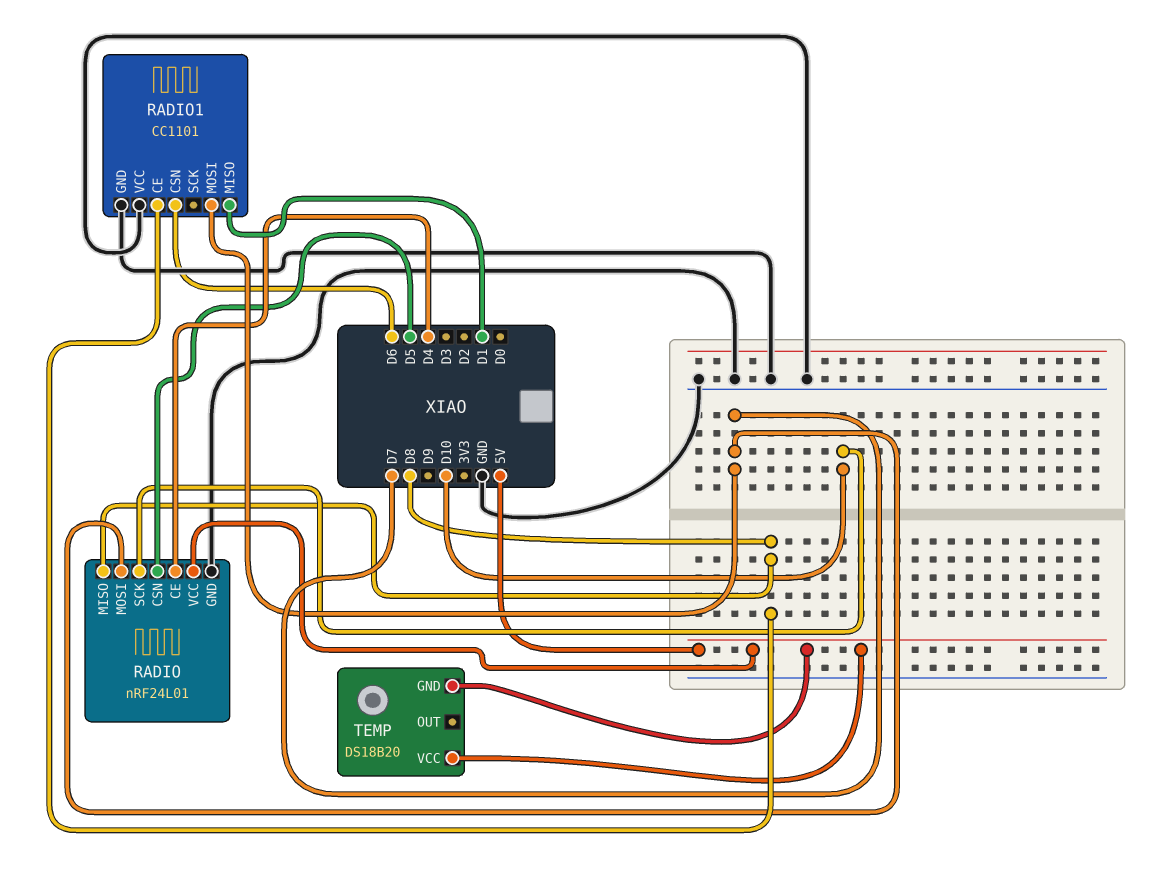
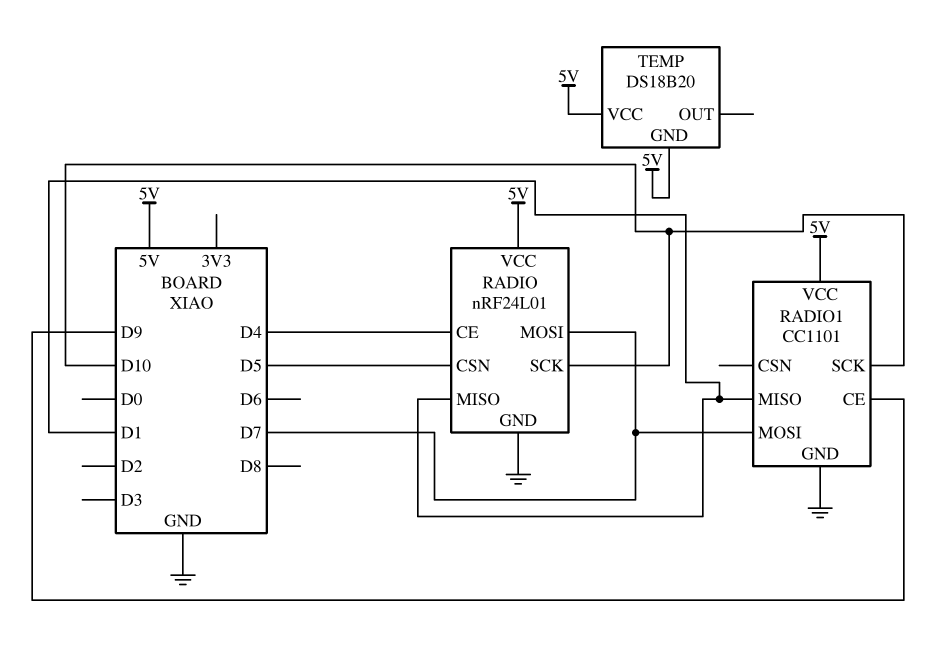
RADIO pin MISO: D8 -> D1
RADIO1 pin CE: D8 -> D9
RADIO1 pin CSN: D6 -> none
RADIO1 pin SCK: none -> D10
RADIO1 pin VCC: GND -> 5V

